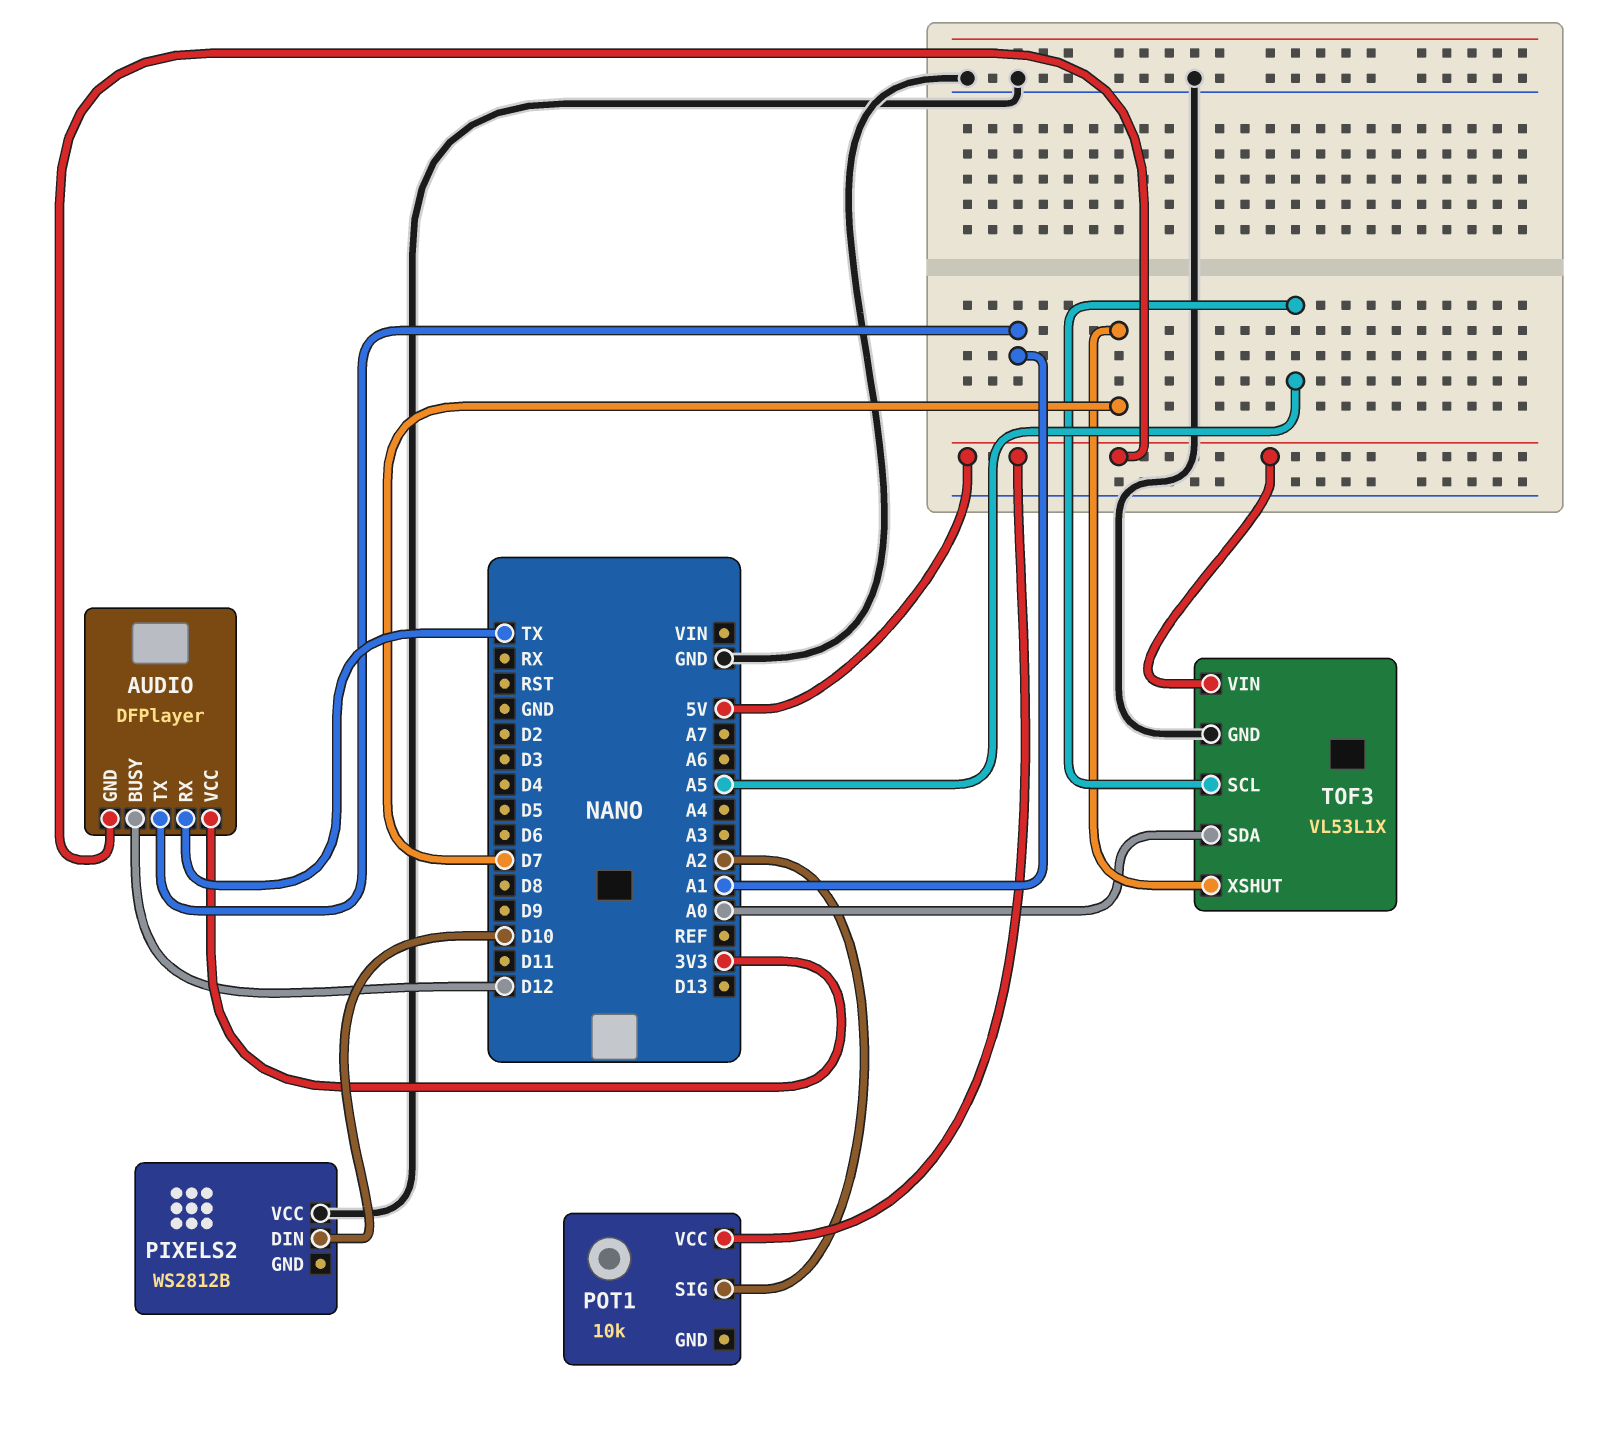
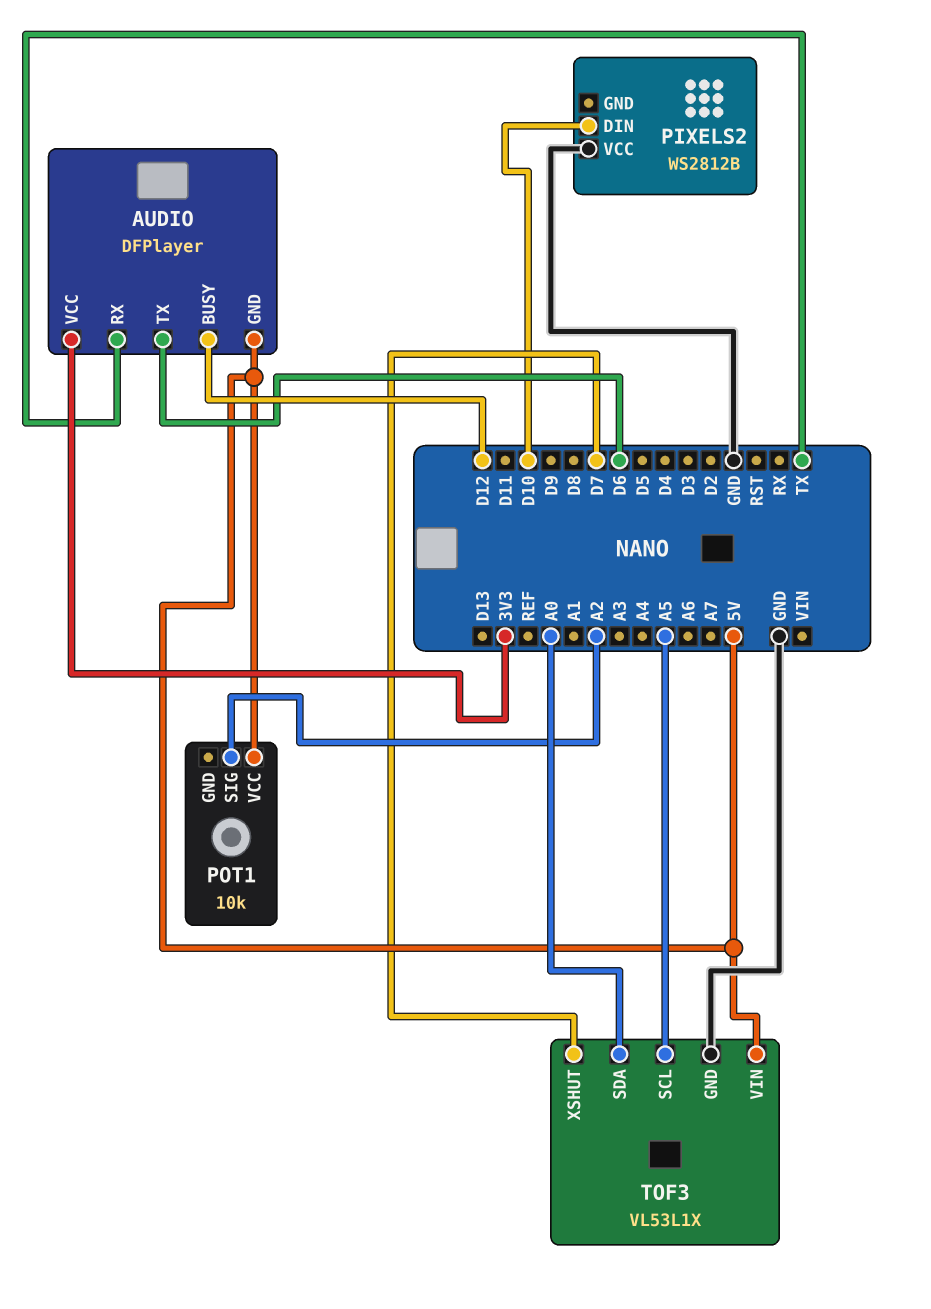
AUDIO pin TX: A1 -> D6

